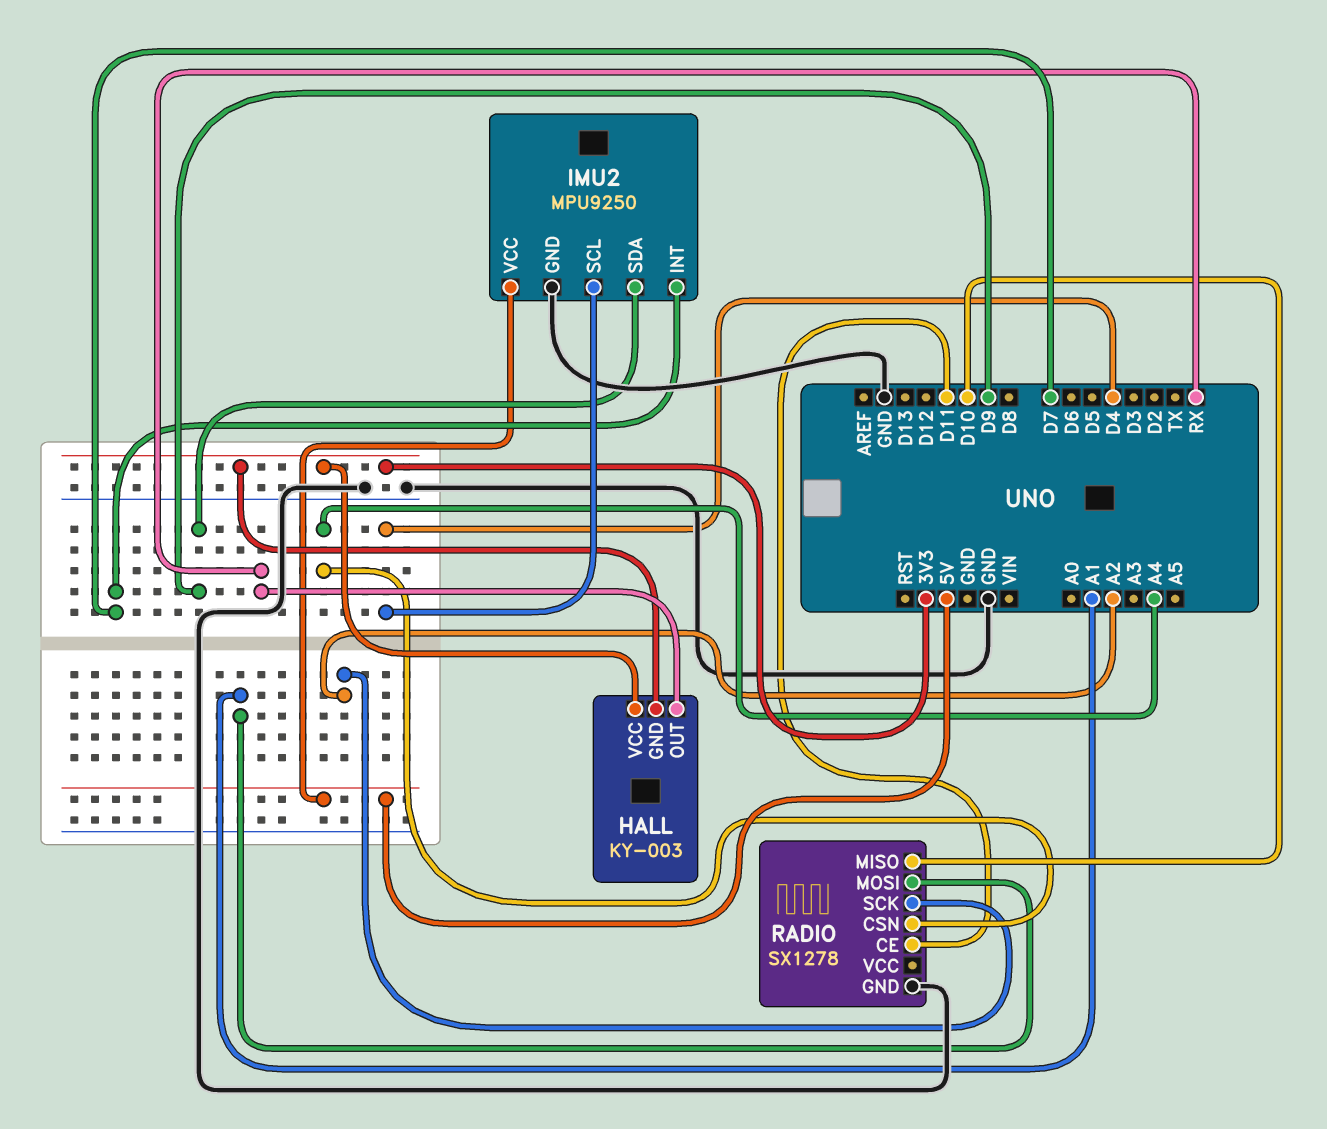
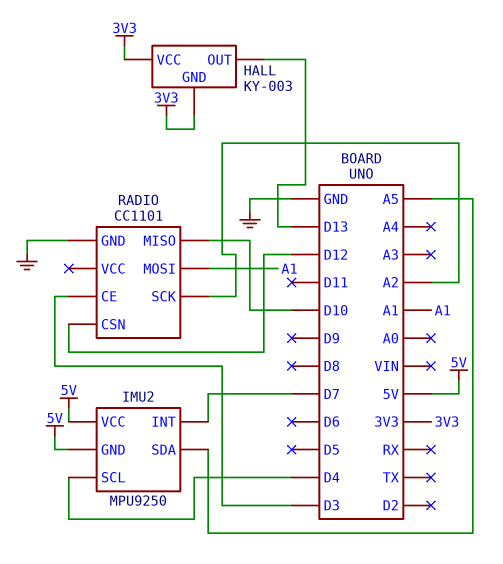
HALL pin OUT: RX -> D13
IMU2 pin GND: GND -> 5V
IMU2 pin SDA: D9 -> A5
RADIO: SX1278 -> CC1101
RADIO pin CE: D11 -> D3
RADIO pin CSN: A4 -> D12

